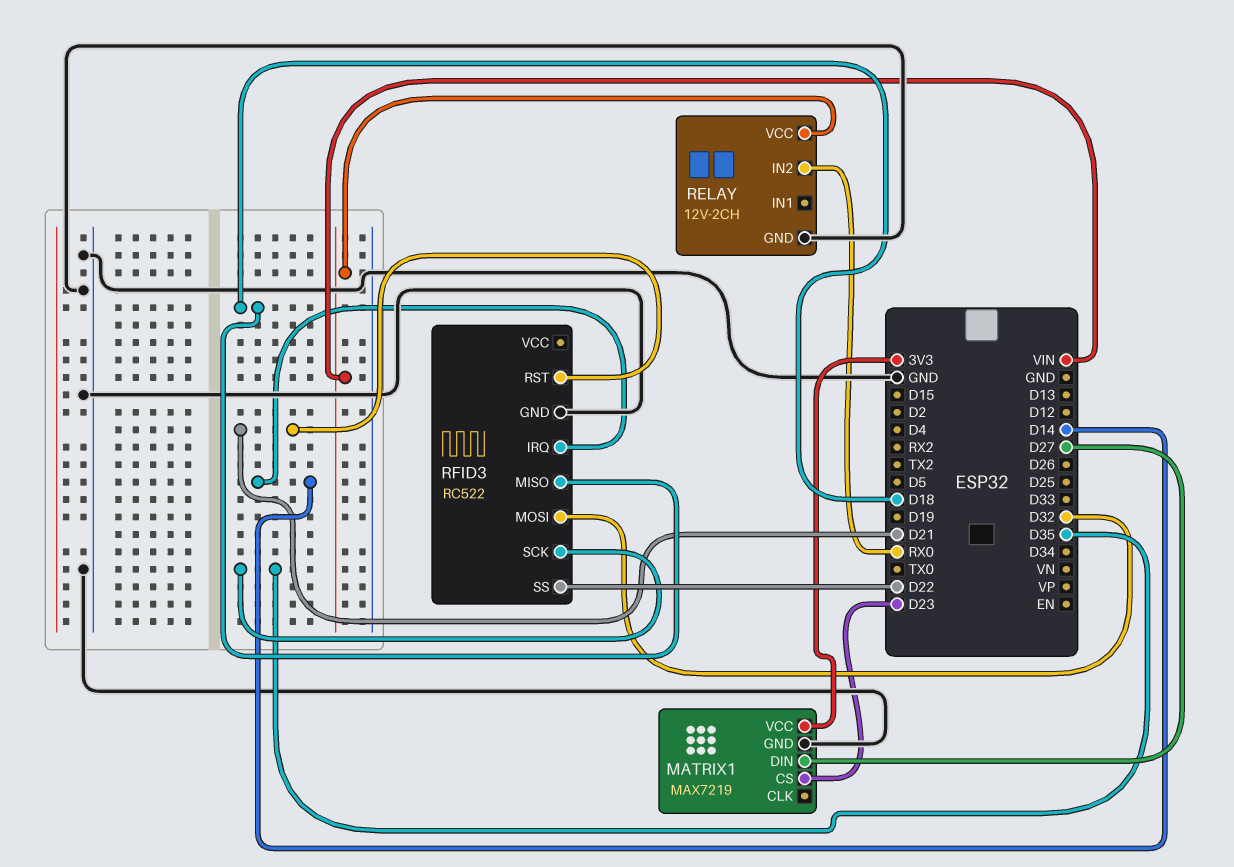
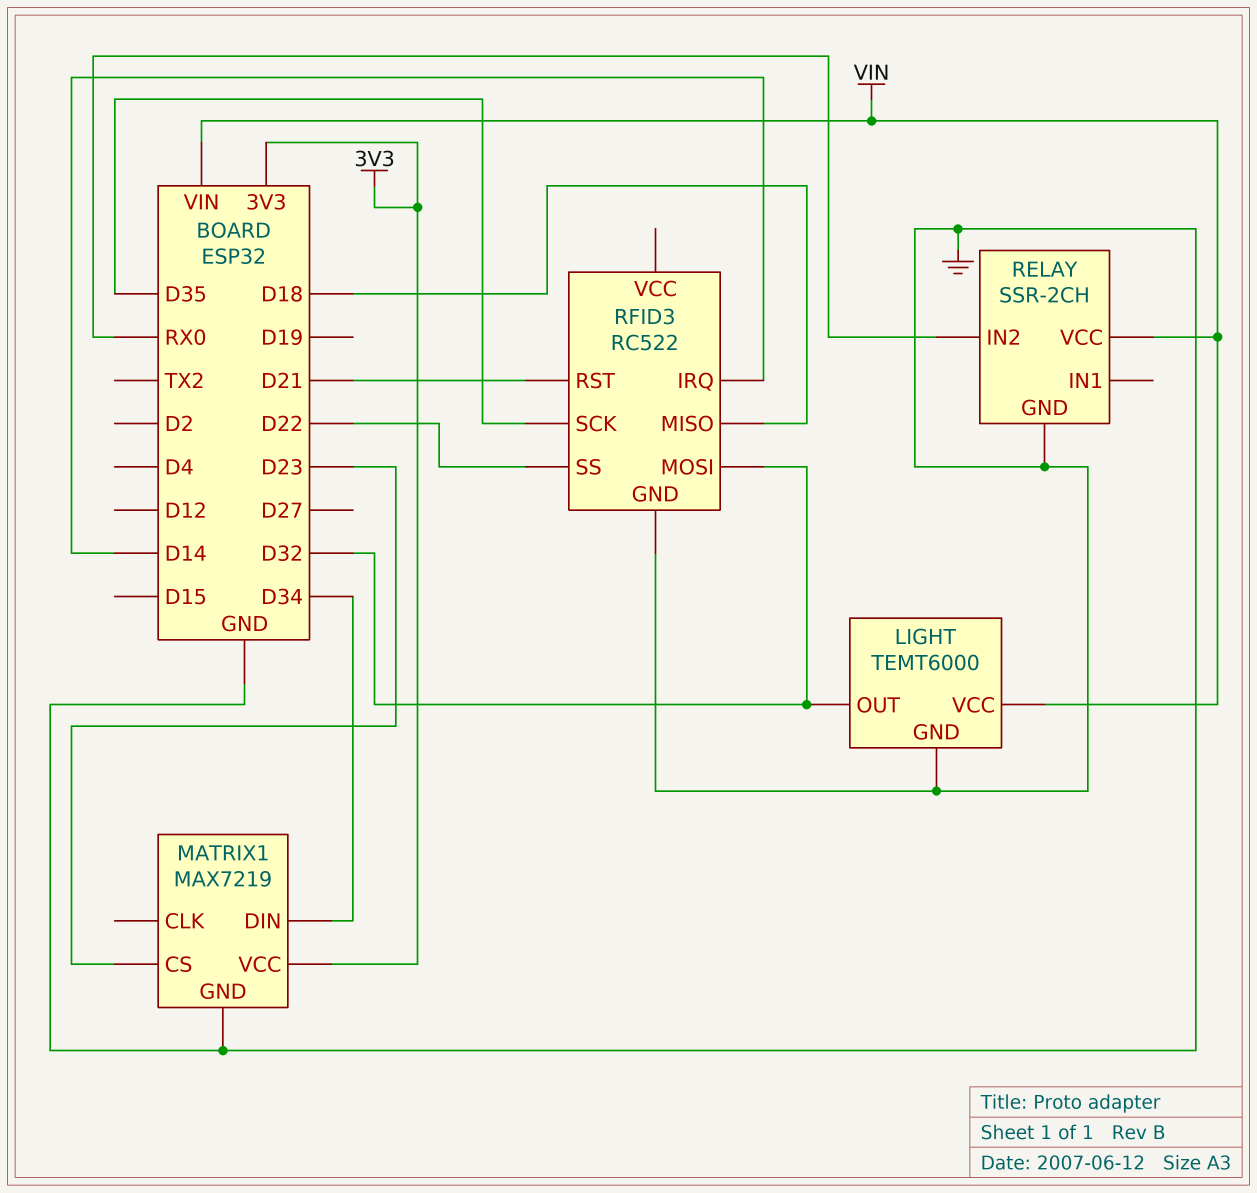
LIGHT: none -> TEMT6000
LIGHT pin GND: none -> GND
LIGHT pin OUT: none -> D32
LIGHT pin VCC: none -> VIN
MATRIX1 pin DIN: D27 -> D34
RELAY: 12V-2CH -> SSR-2CH

